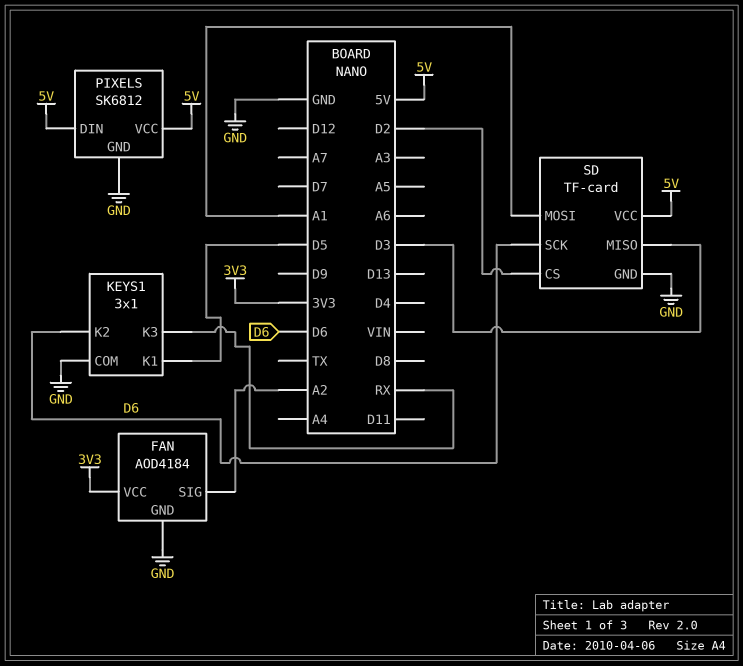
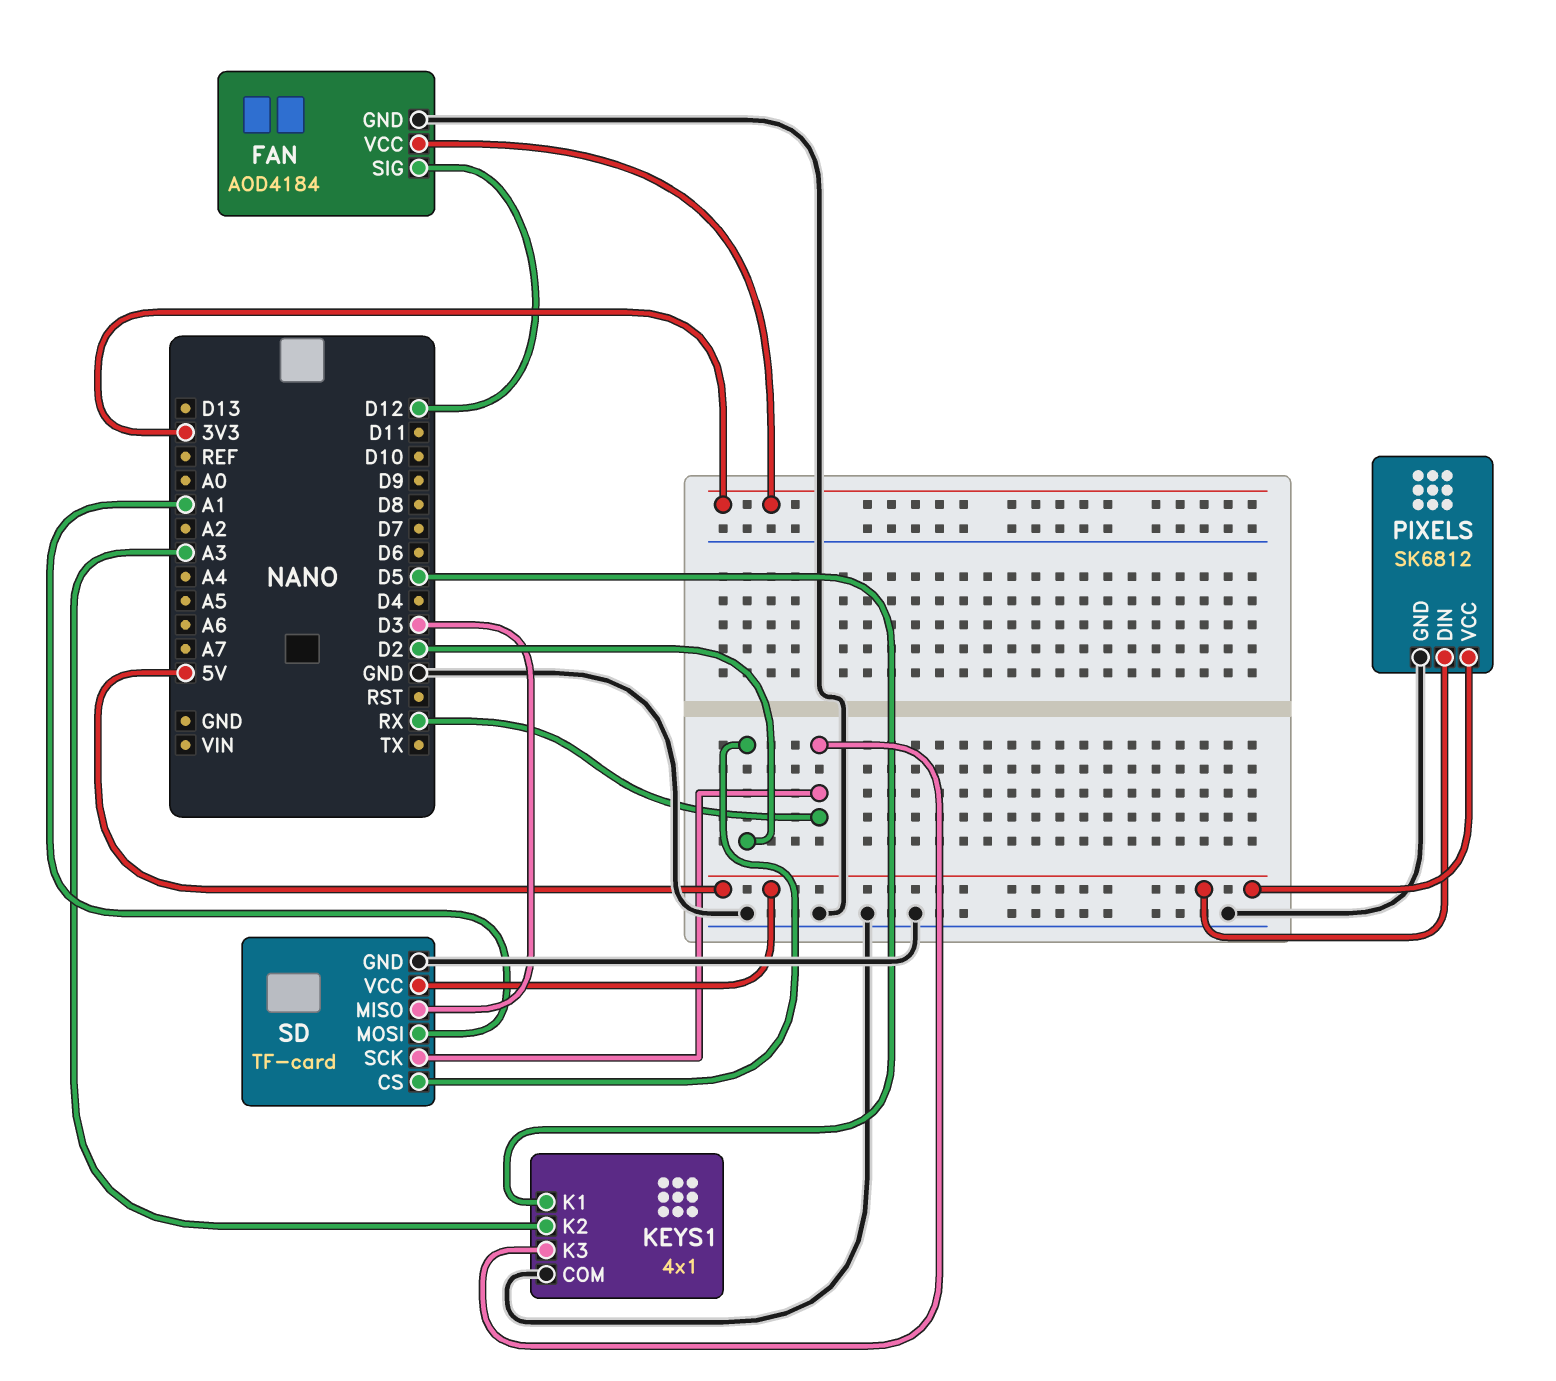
FAN pin SIG: A2 -> D12
KEYS1: 3x1 -> 4x1
KEYS1 pin K2: D6 -> A3
SD pin SCK: D6 -> RX

